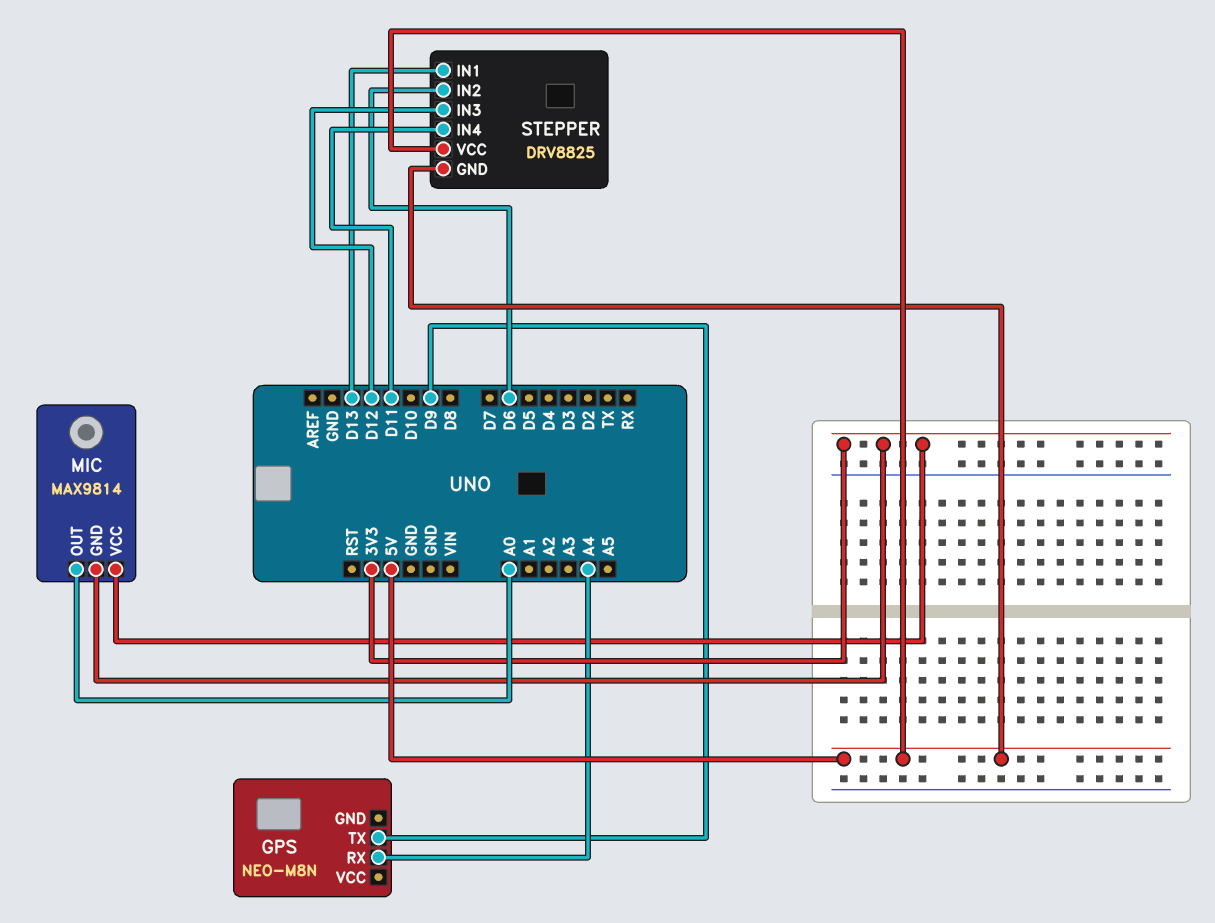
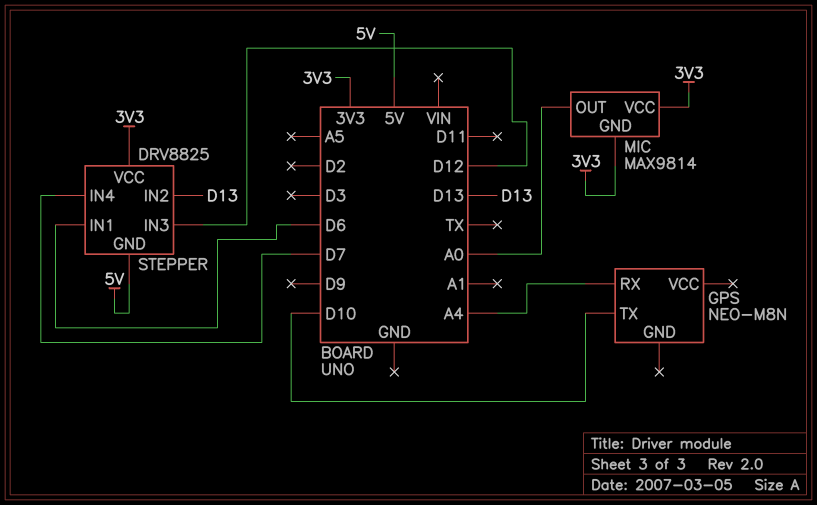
GPS pin TX: D9 -> D10
STEPPER pin IN1: D13 -> D6
STEPPER pin IN2: D6 -> D13
STEPPER pin IN4: D11 -> D7
STEPPER pin VCC: 5V -> 3V3

